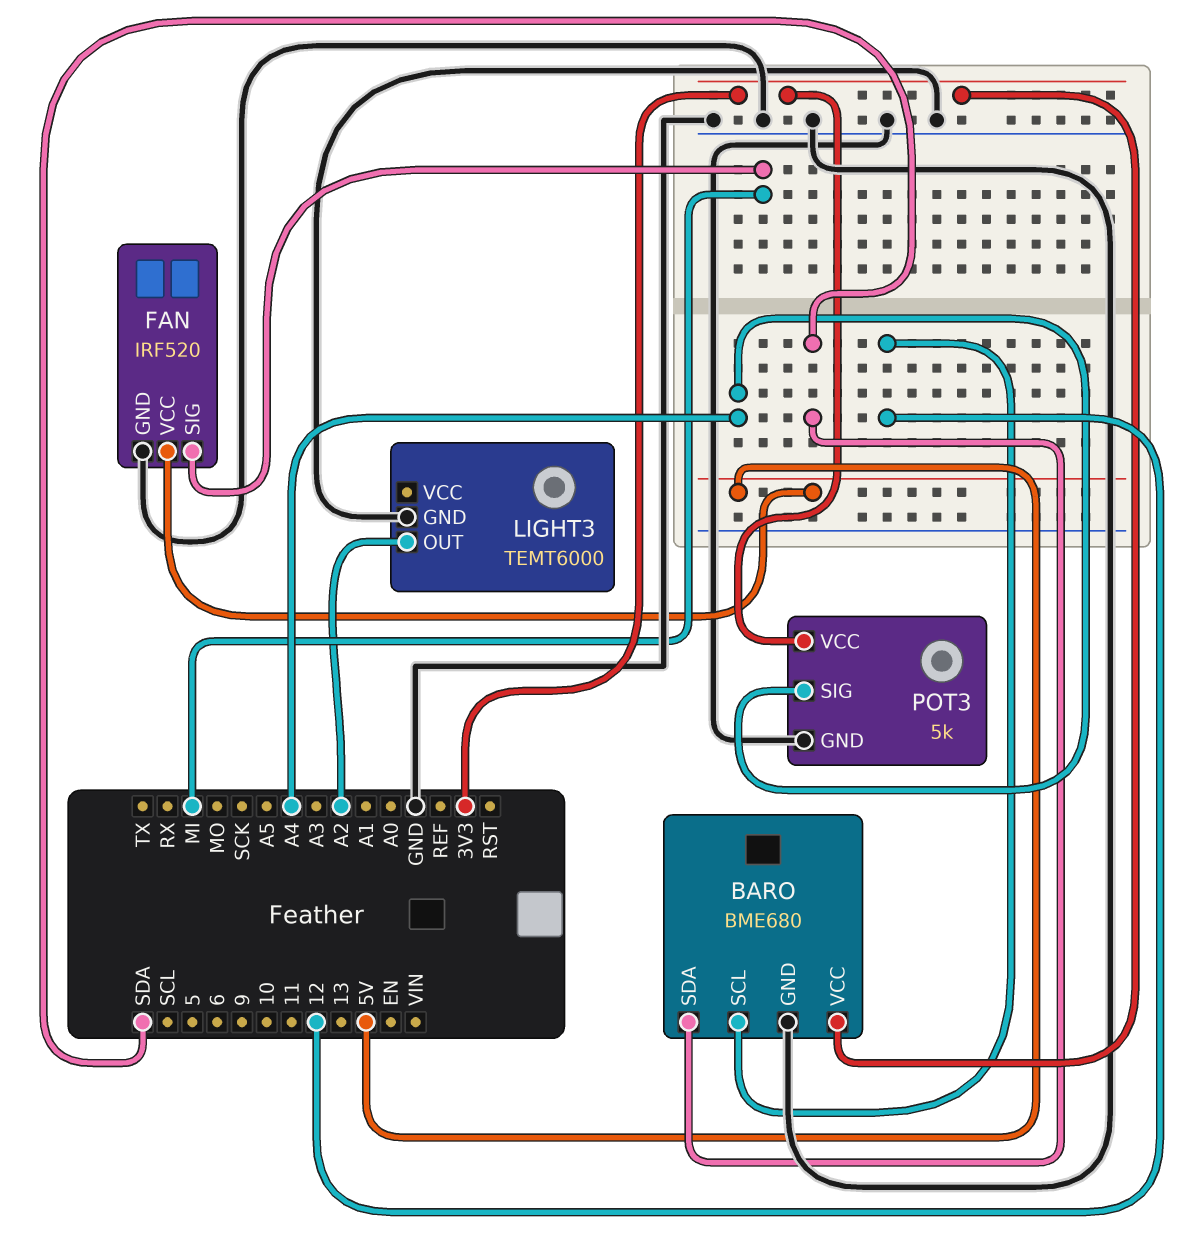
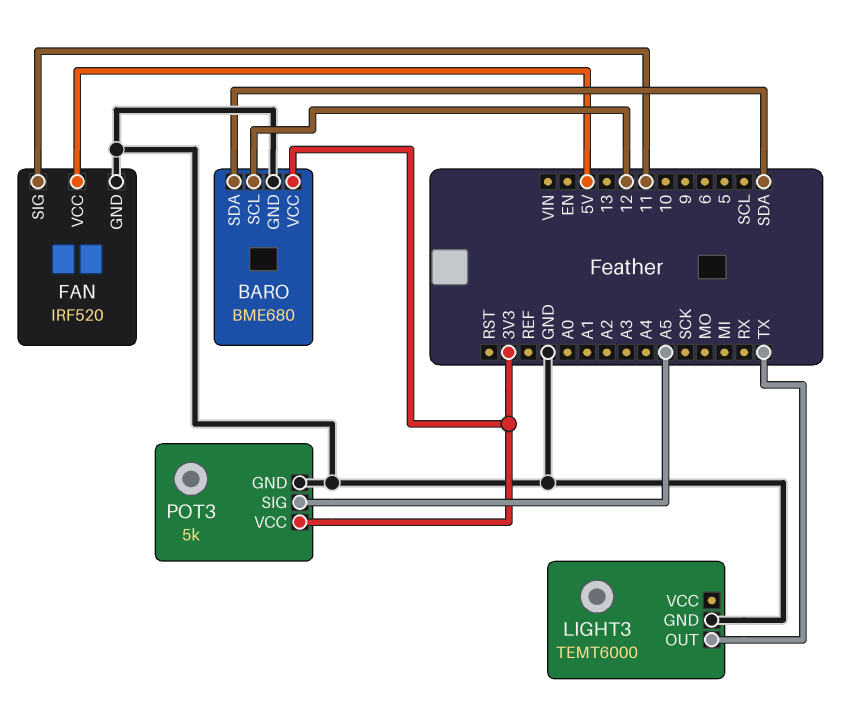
FAN pin SIG: MI -> 11
LIGHT3 pin OUT: A2 -> TX
POT3 pin SIG: A4 -> A5

